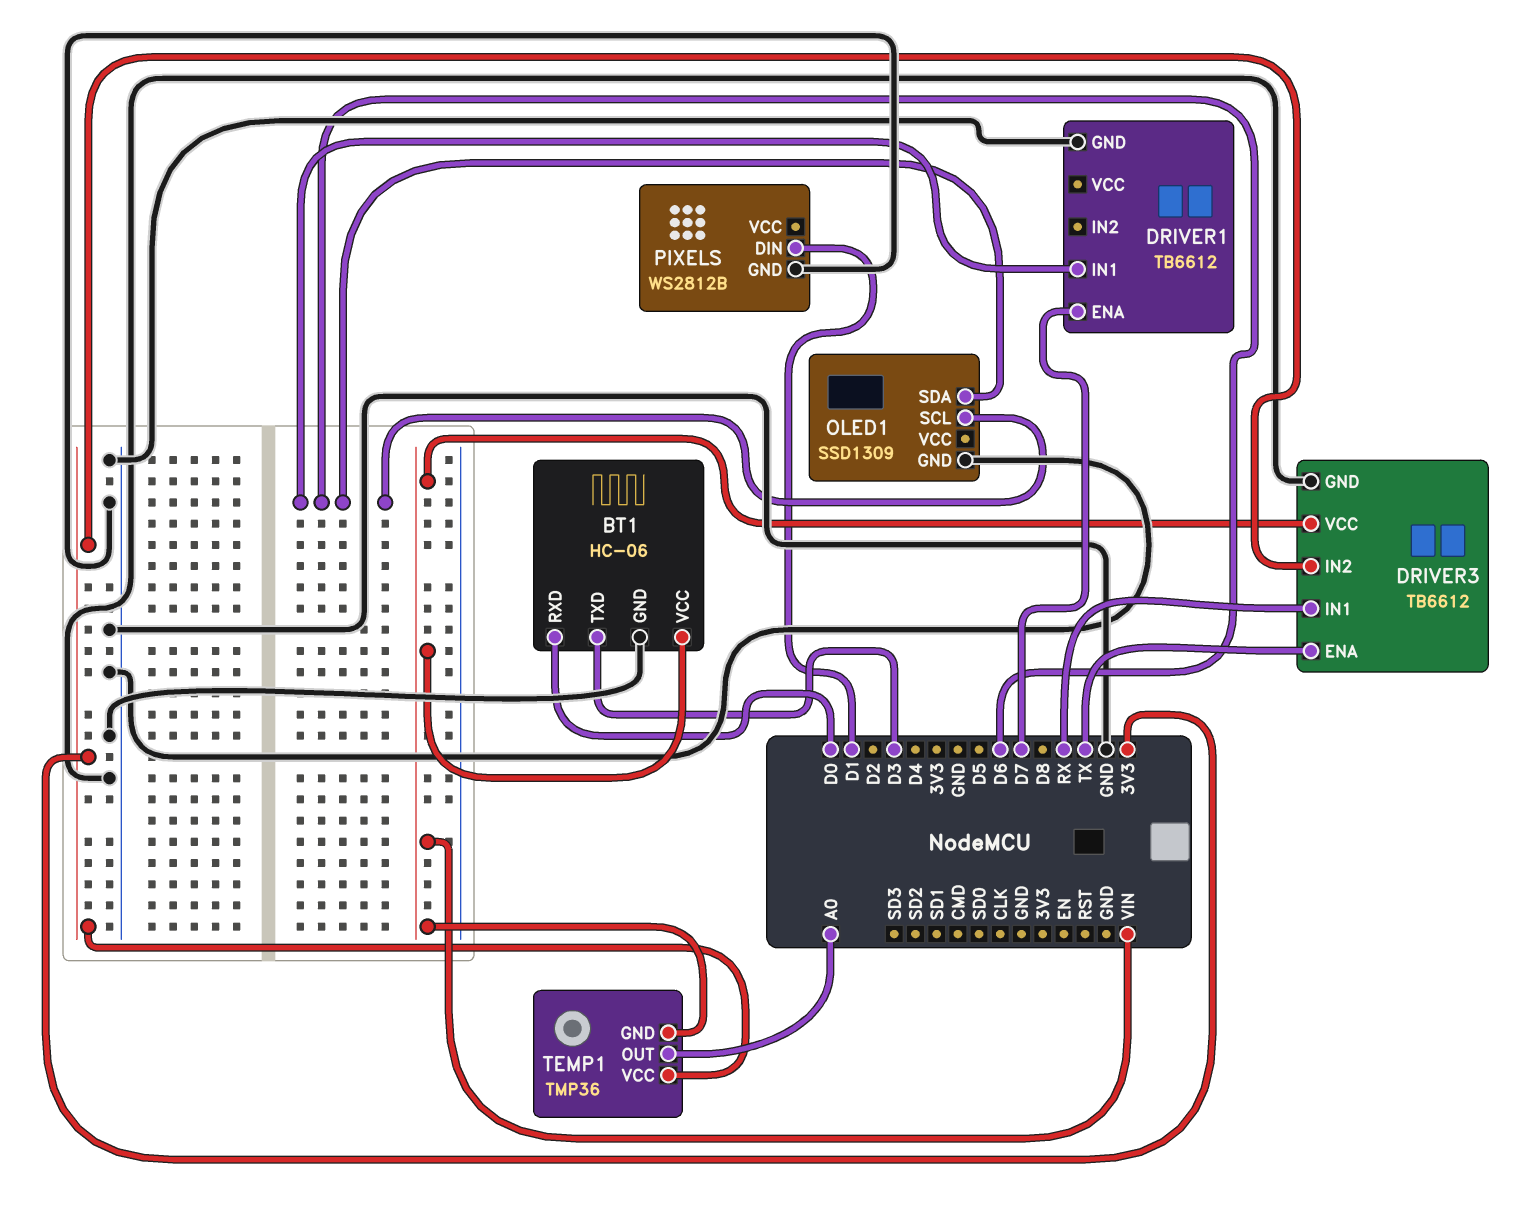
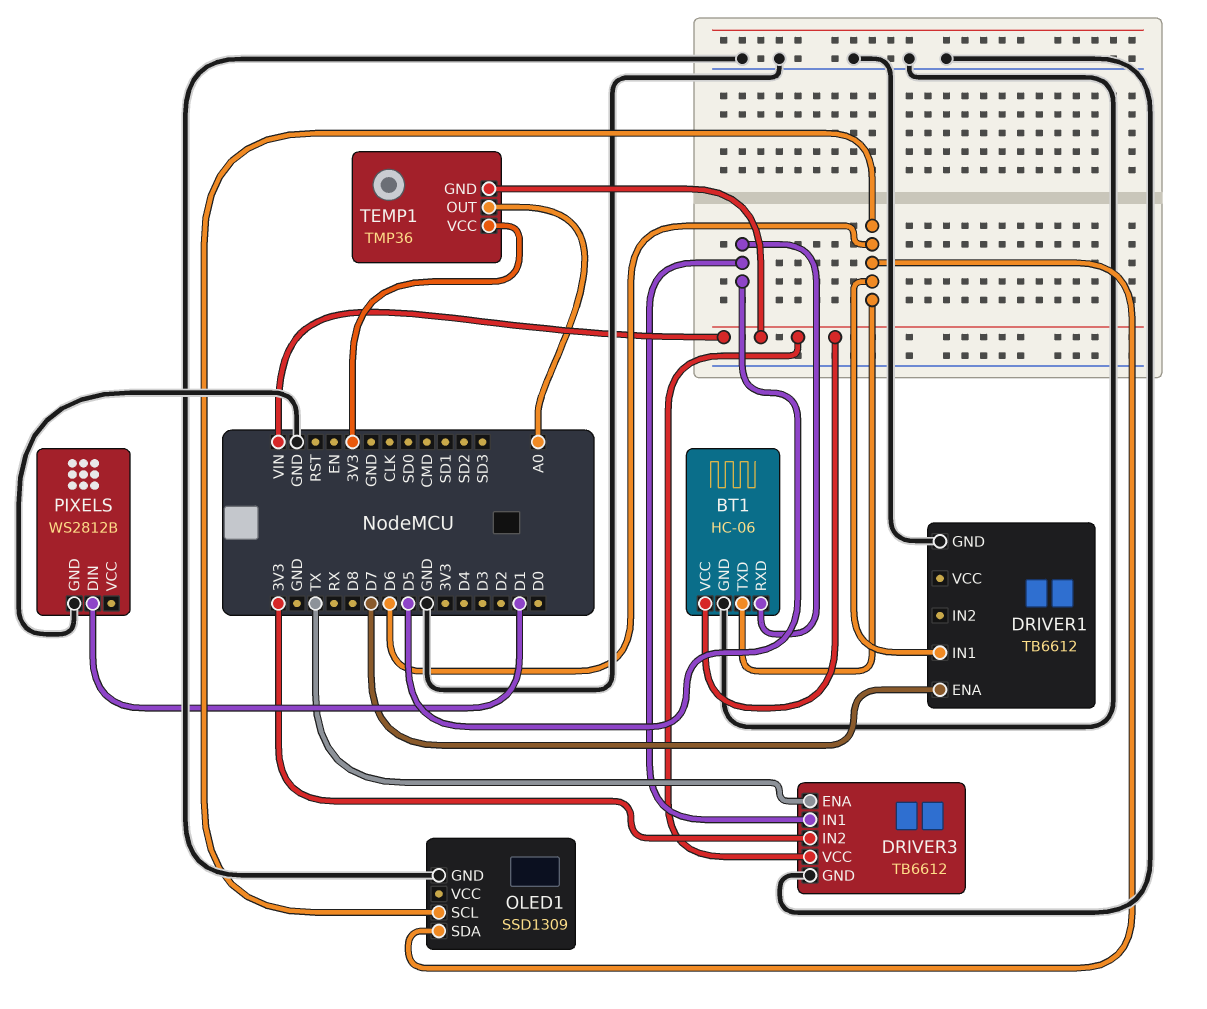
BT1 pin RXD: D0 -> D5
BT1 pin TXD: D3 -> D6
DRIVER3 pin IN1: RX -> D5

